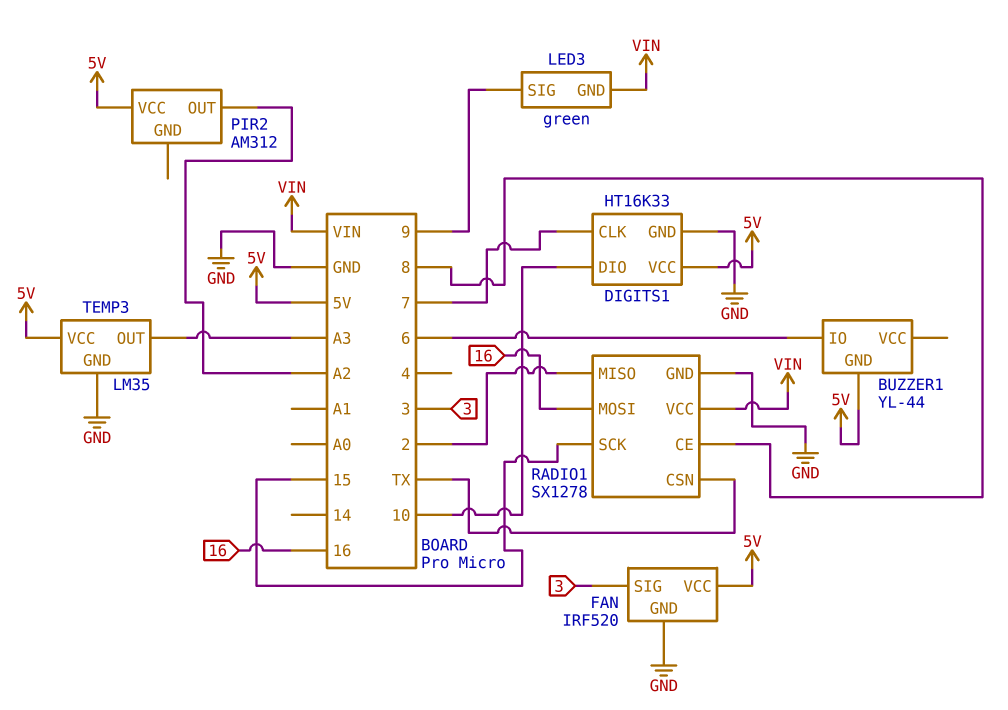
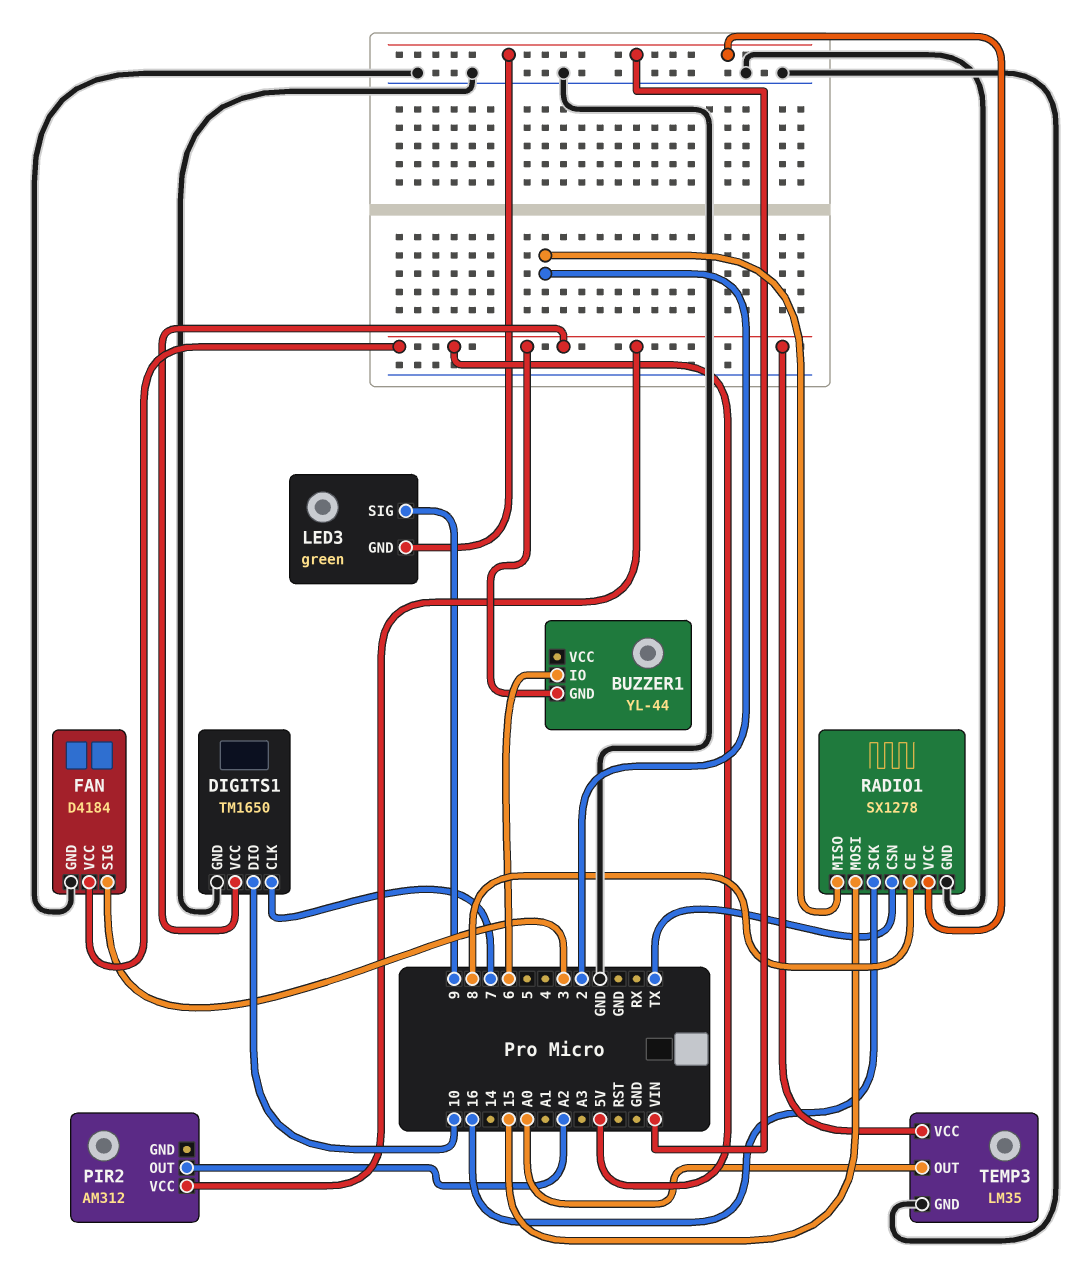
DIGITS1: HT16K33 -> TM1650
FAN: IRF520 -> D4184
RADIO1 pin MOSI: 16 -> 15
RADIO1 pin SCK: 15 -> 16
TEMP3 pin OUT: A3 -> A0

